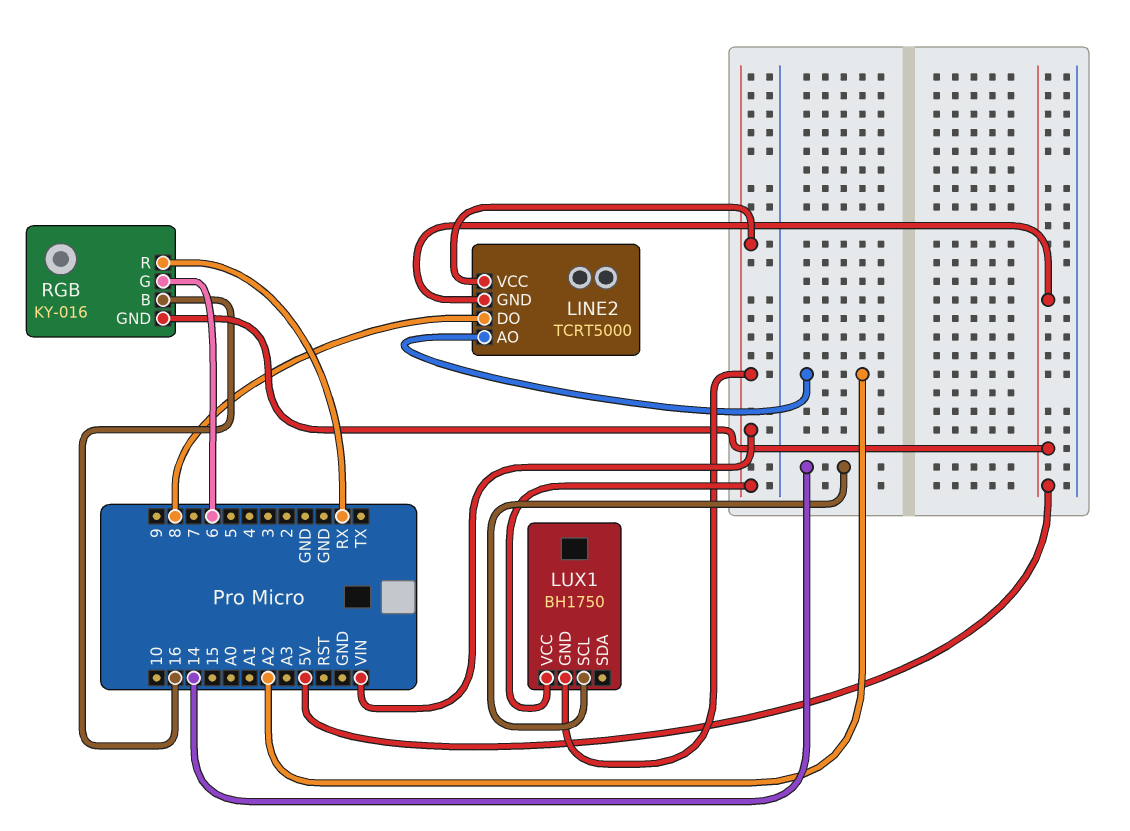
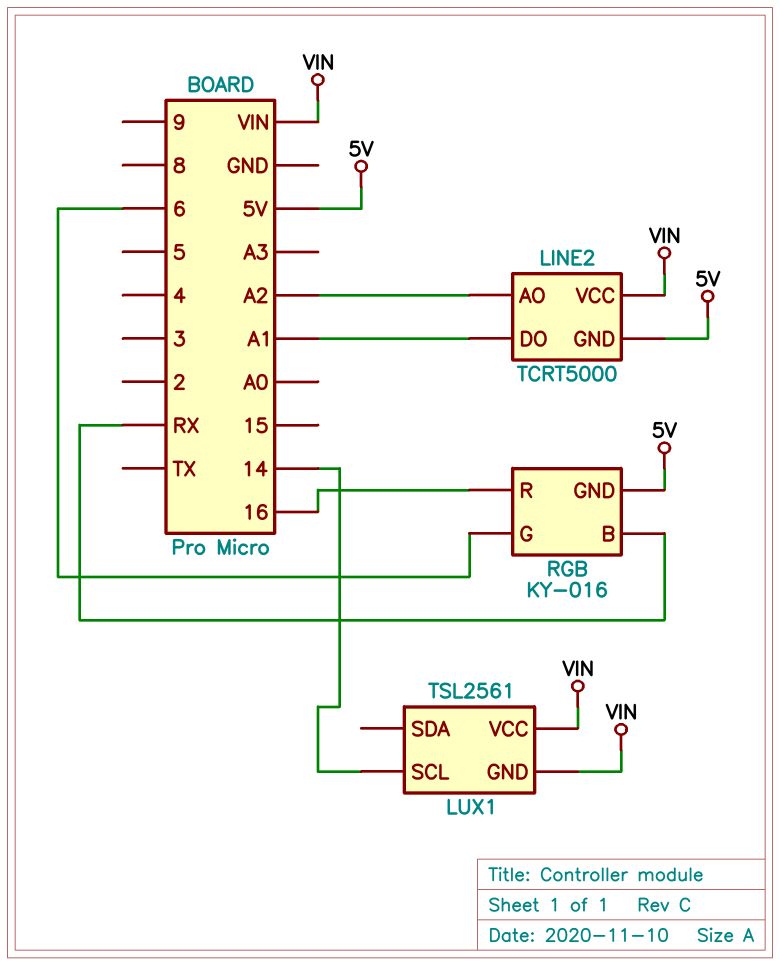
LINE2 pin DO: 8 -> A1
LUX1: BH1750 -> TSL2561
RGB pin B: 16 -> RX
RGB pin R: RX -> 16

